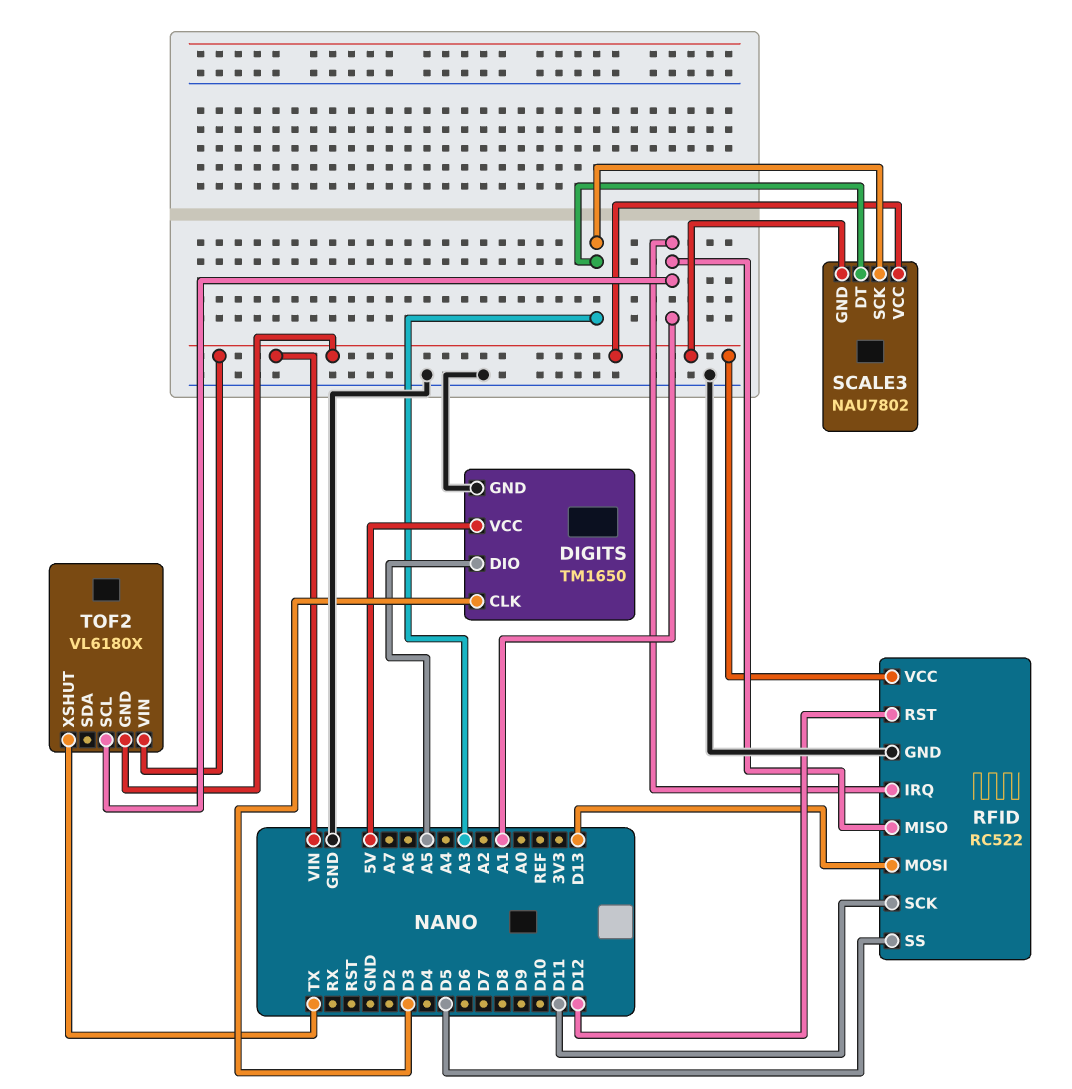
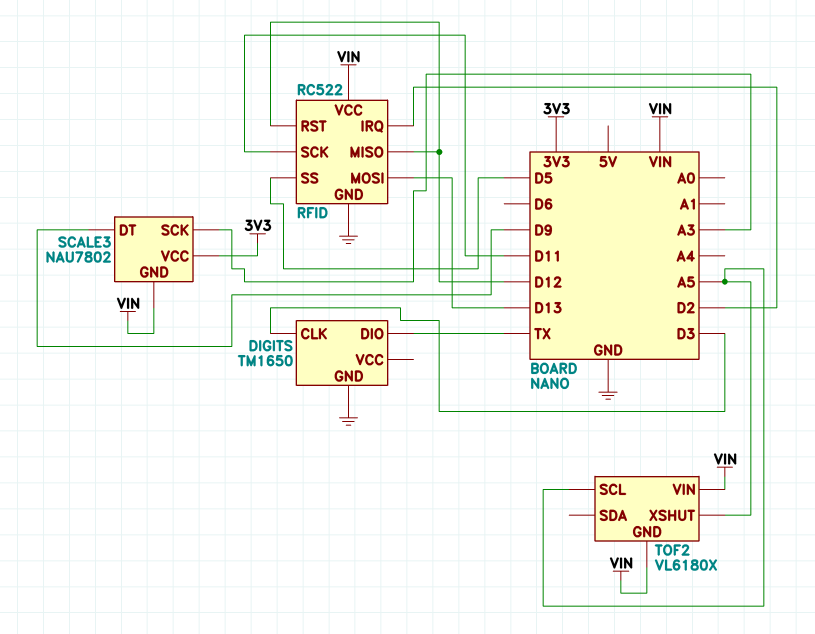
DIGITS pin DIO: A5 -> TX
DIGITS pin VCC: 5V -> none
RFID pin IRQ: A1 -> D2
RFID pin MISO: A1 -> D12
SCALE3 pin DT: A3 -> D9
SCALE3 pin VCC: VIN -> 3V3
TOF2 pin SCL: A1 -> A5
TOF2 pin XSHUT: TX -> A5

